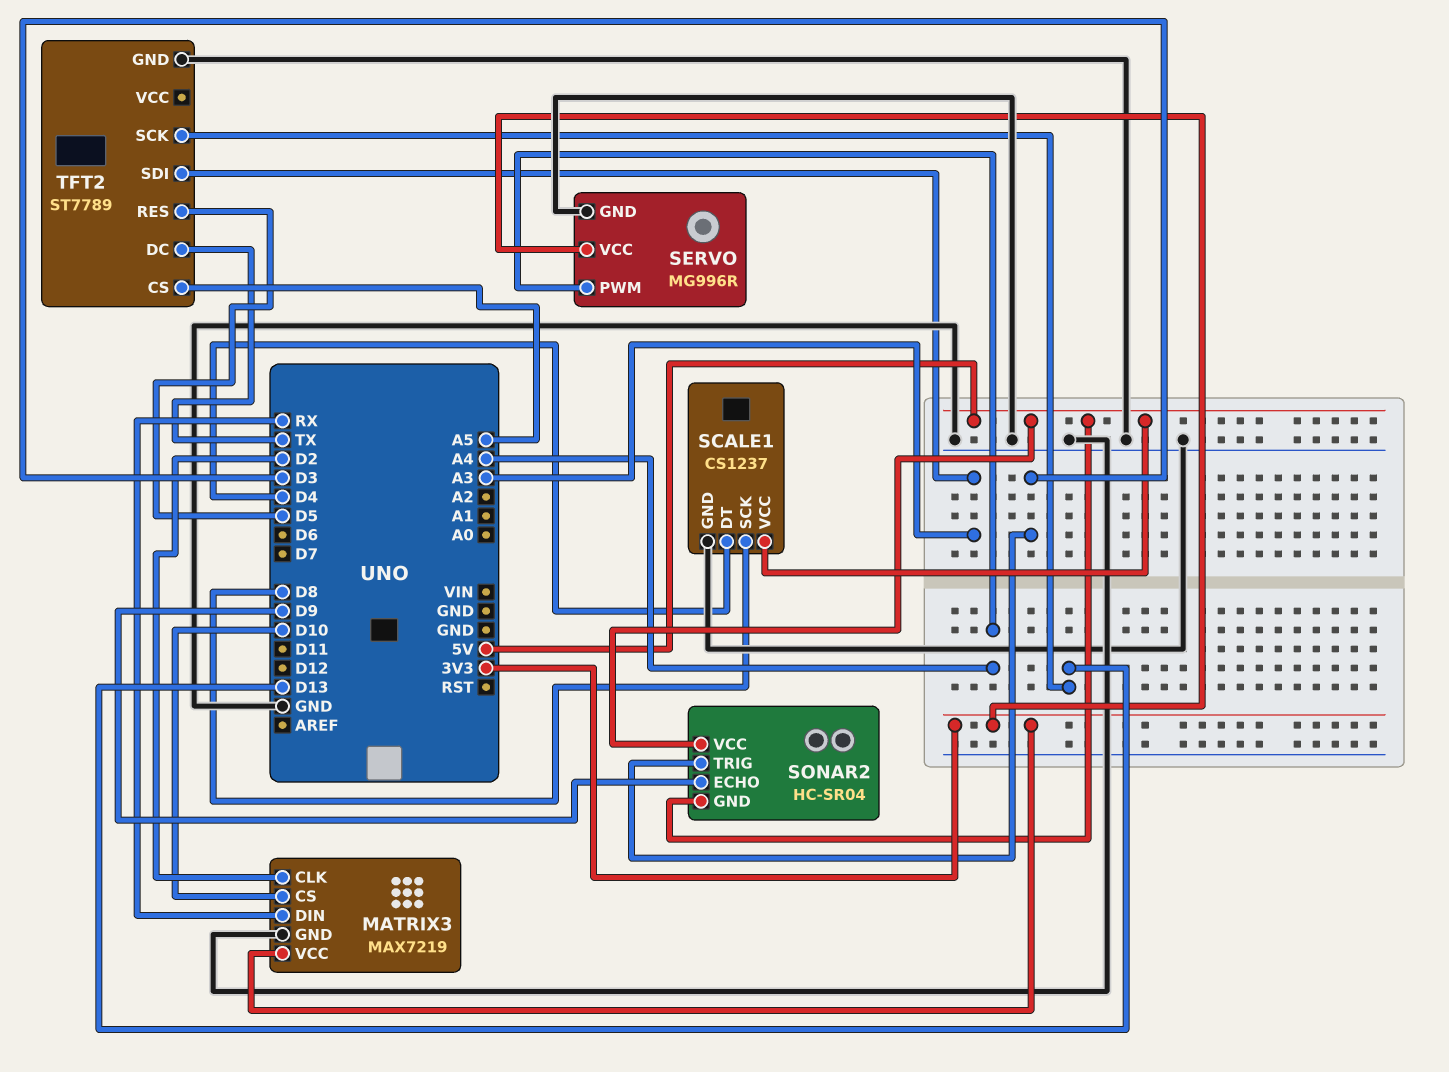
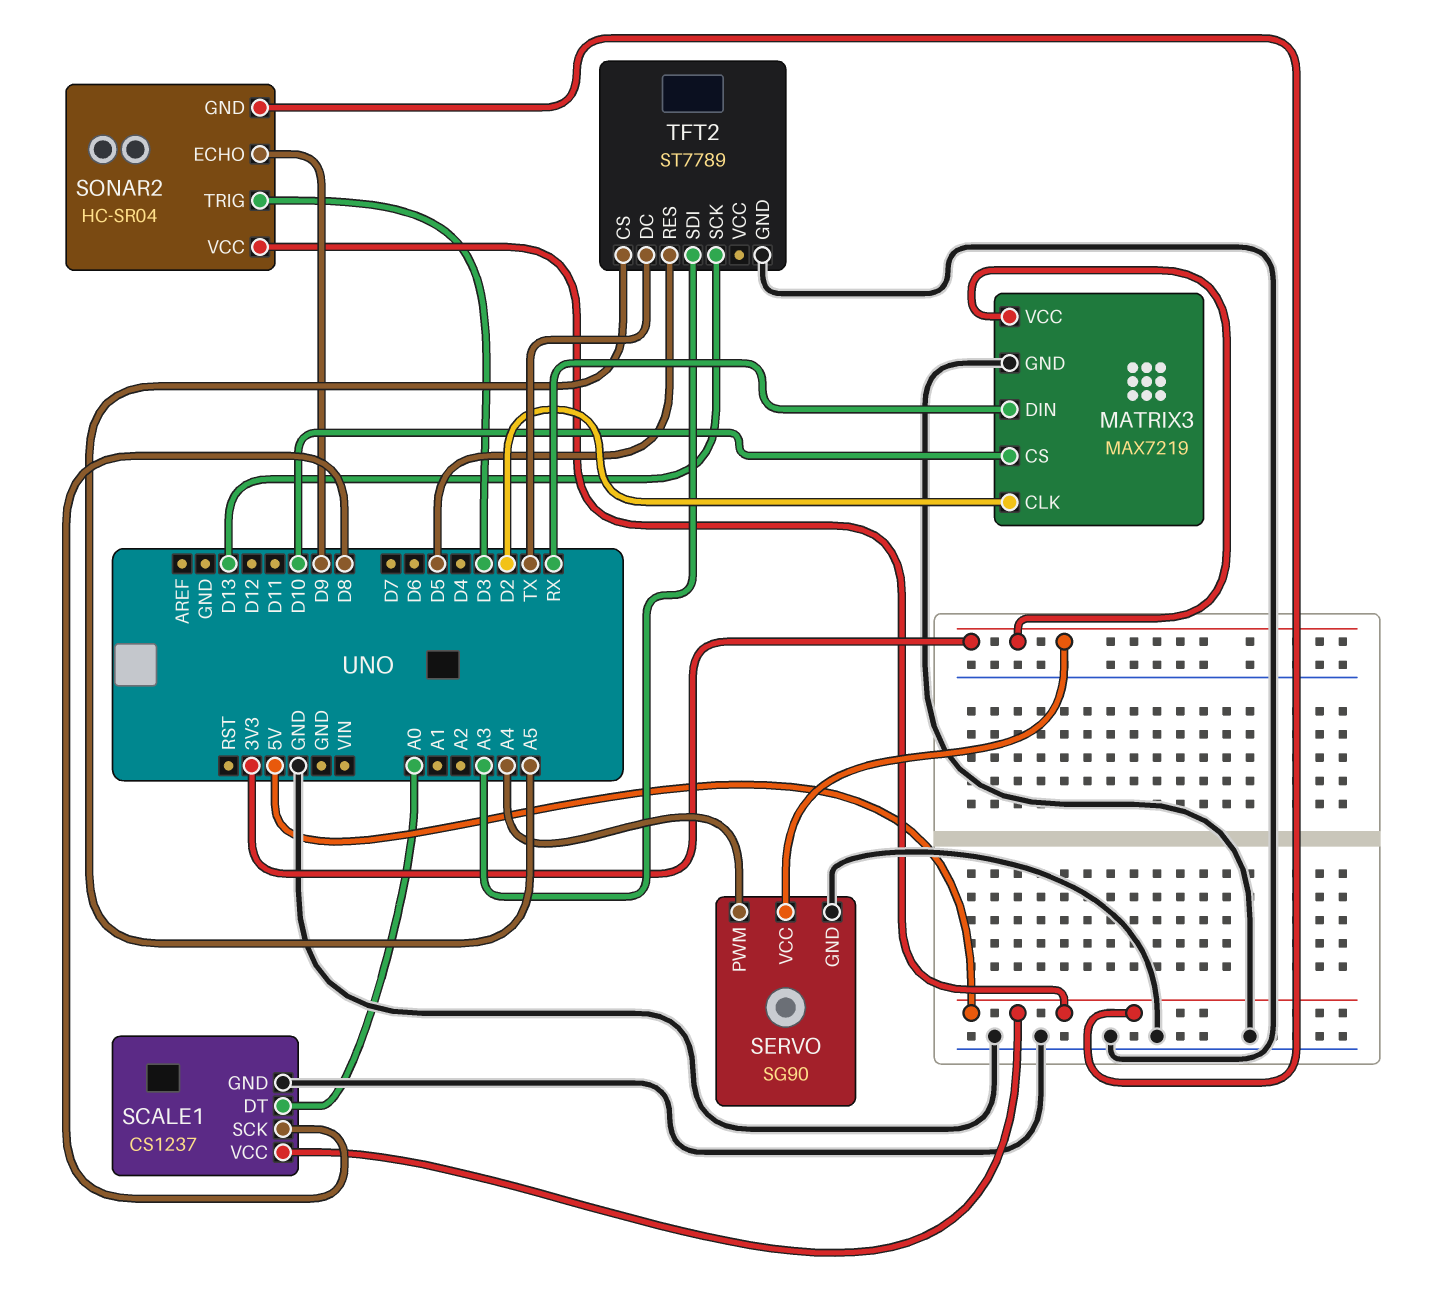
SCALE1 pin DT: D4 -> A0
SERVO: MG996R -> SG90

